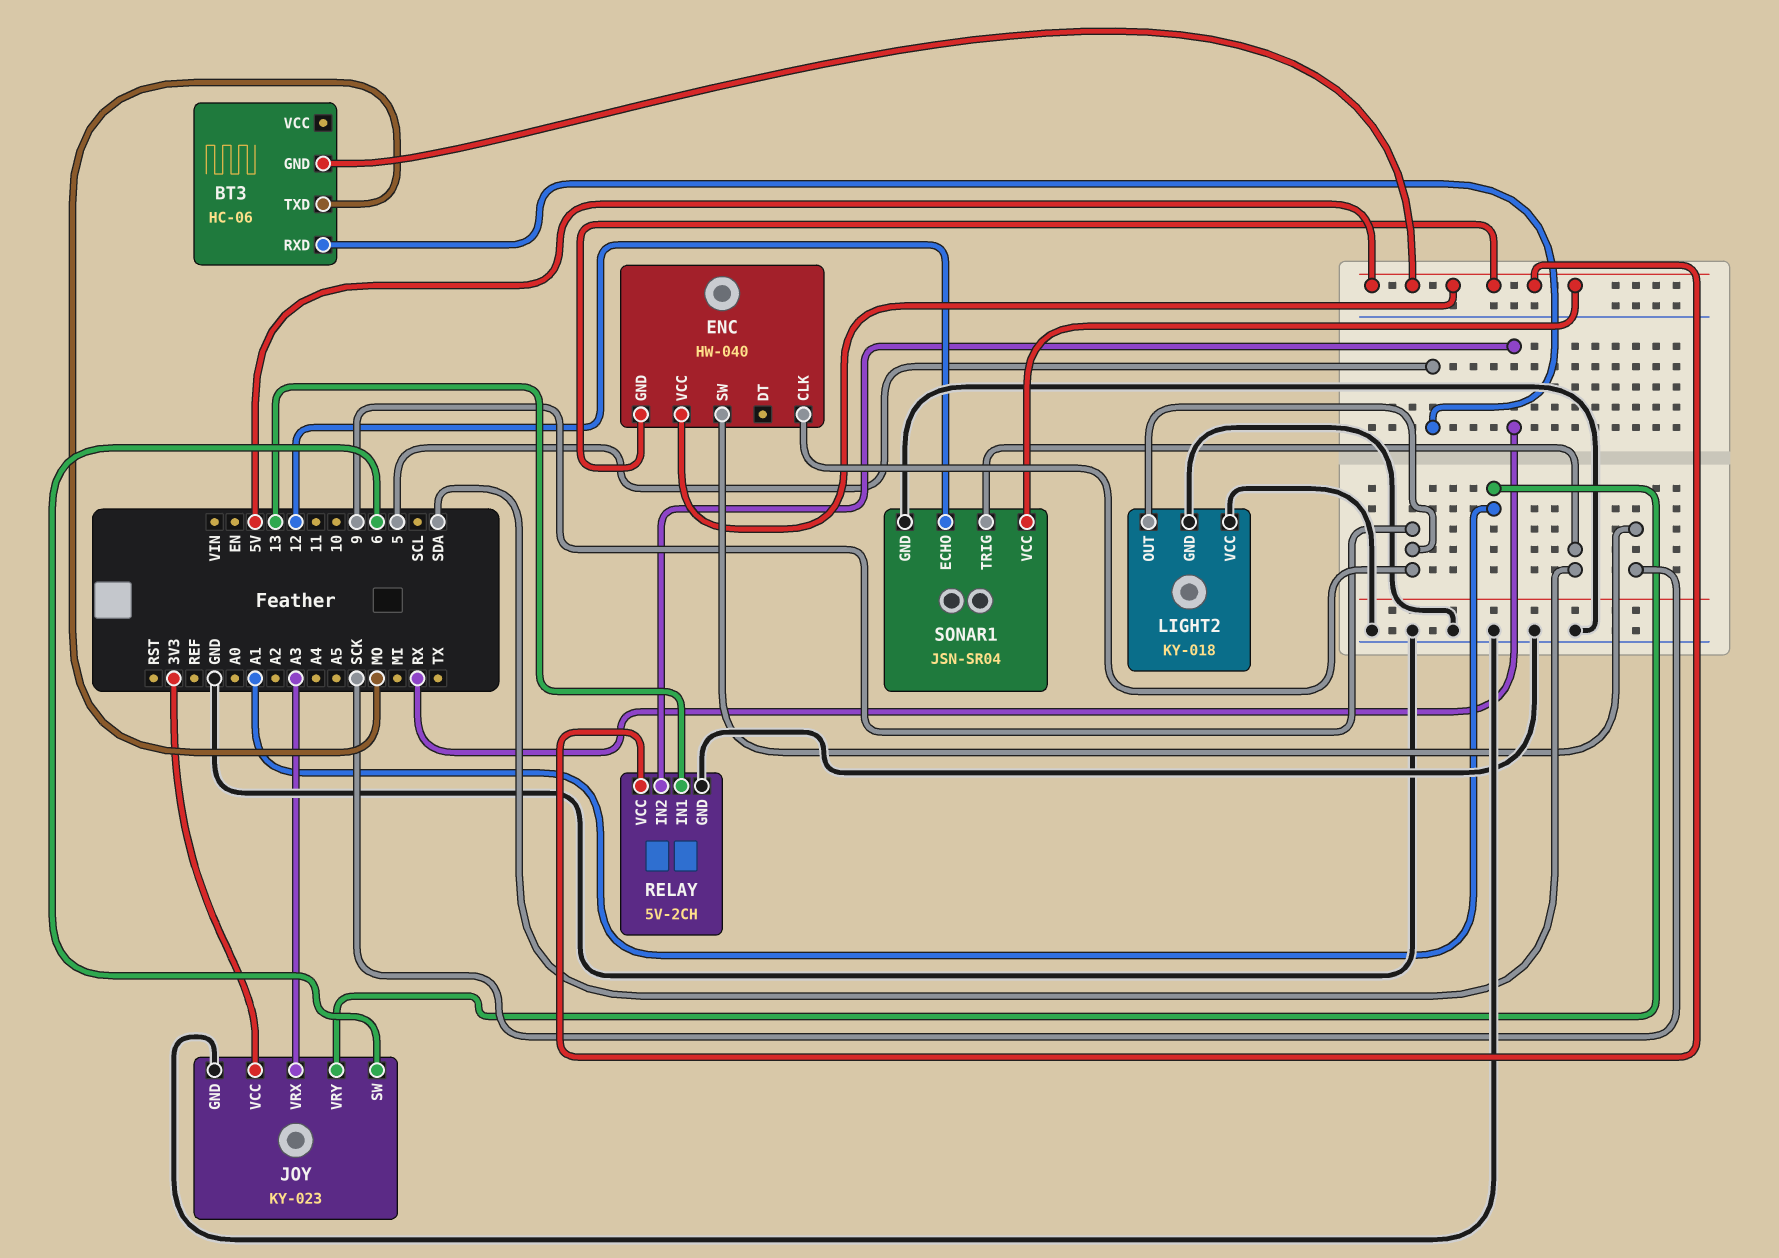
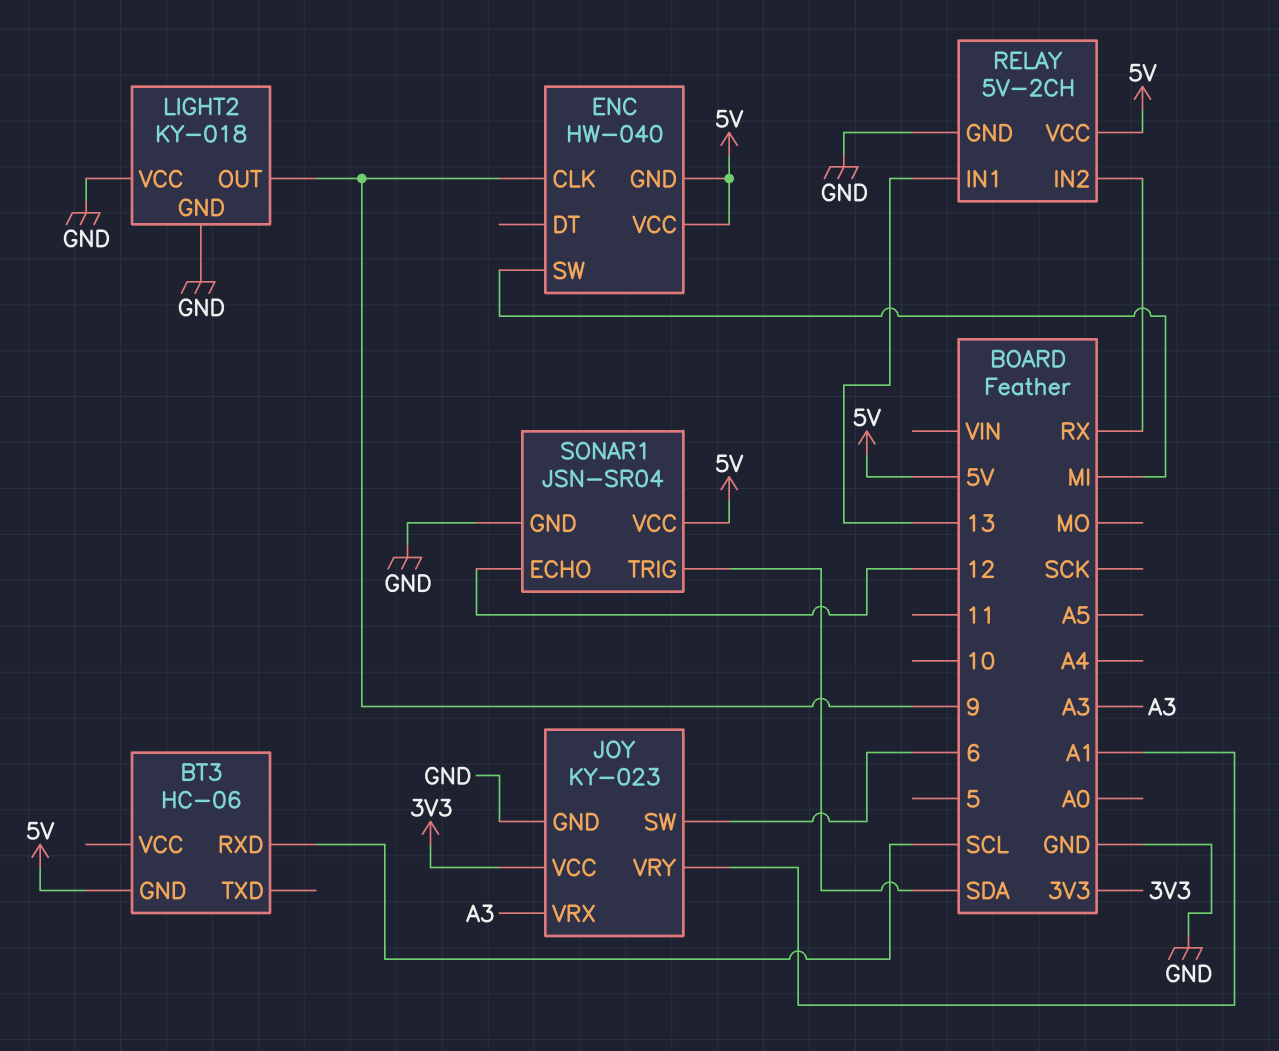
BT3 pin RXD: 5 -> SCL
BT3 pin TXD: MO -> none
ENC pin SW: SCK -> MI

